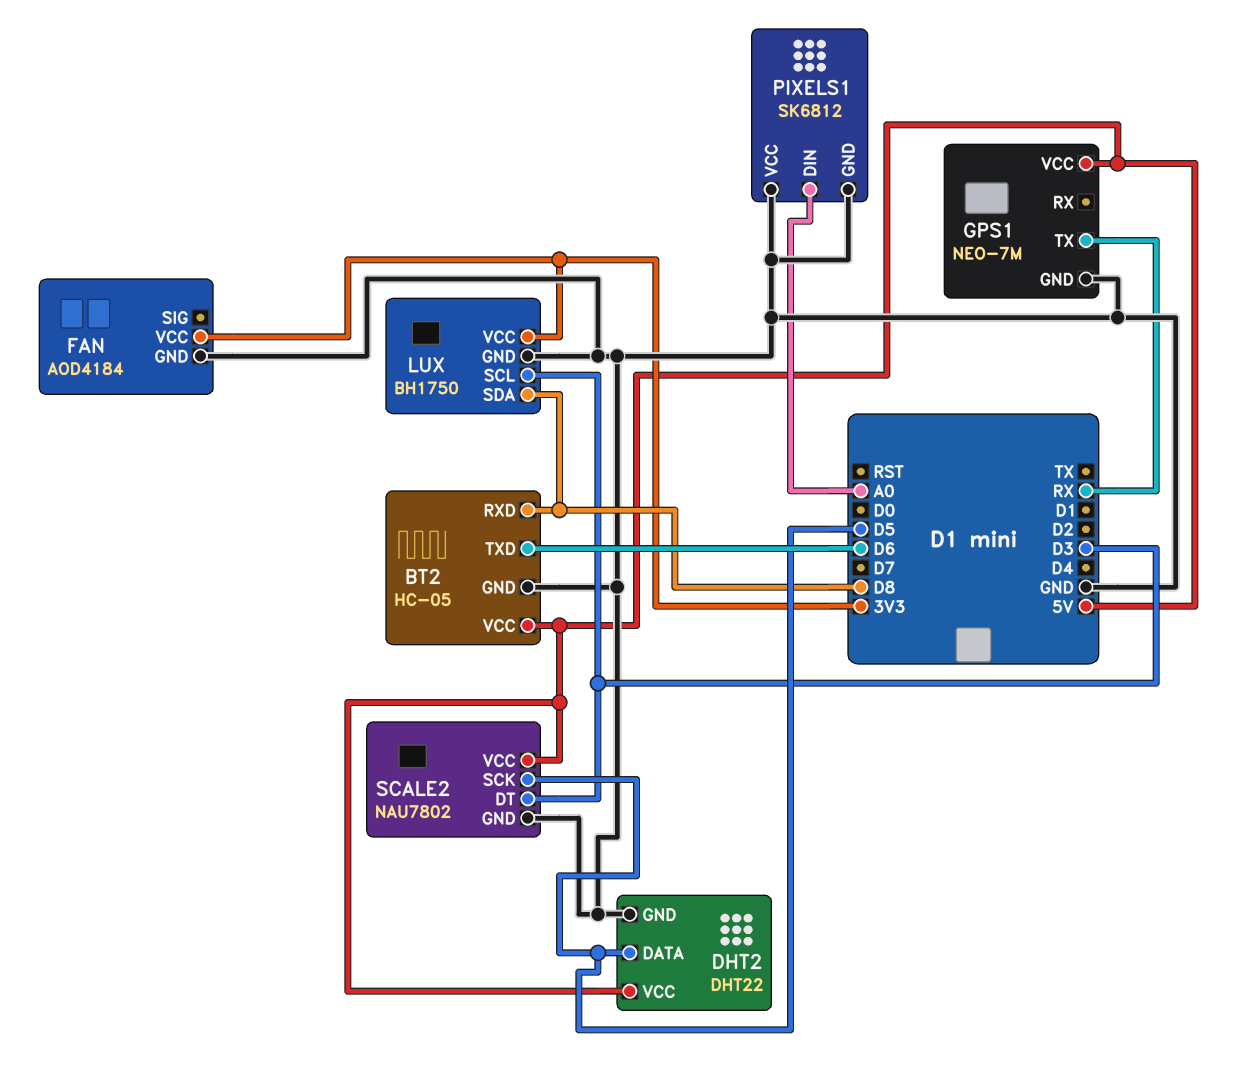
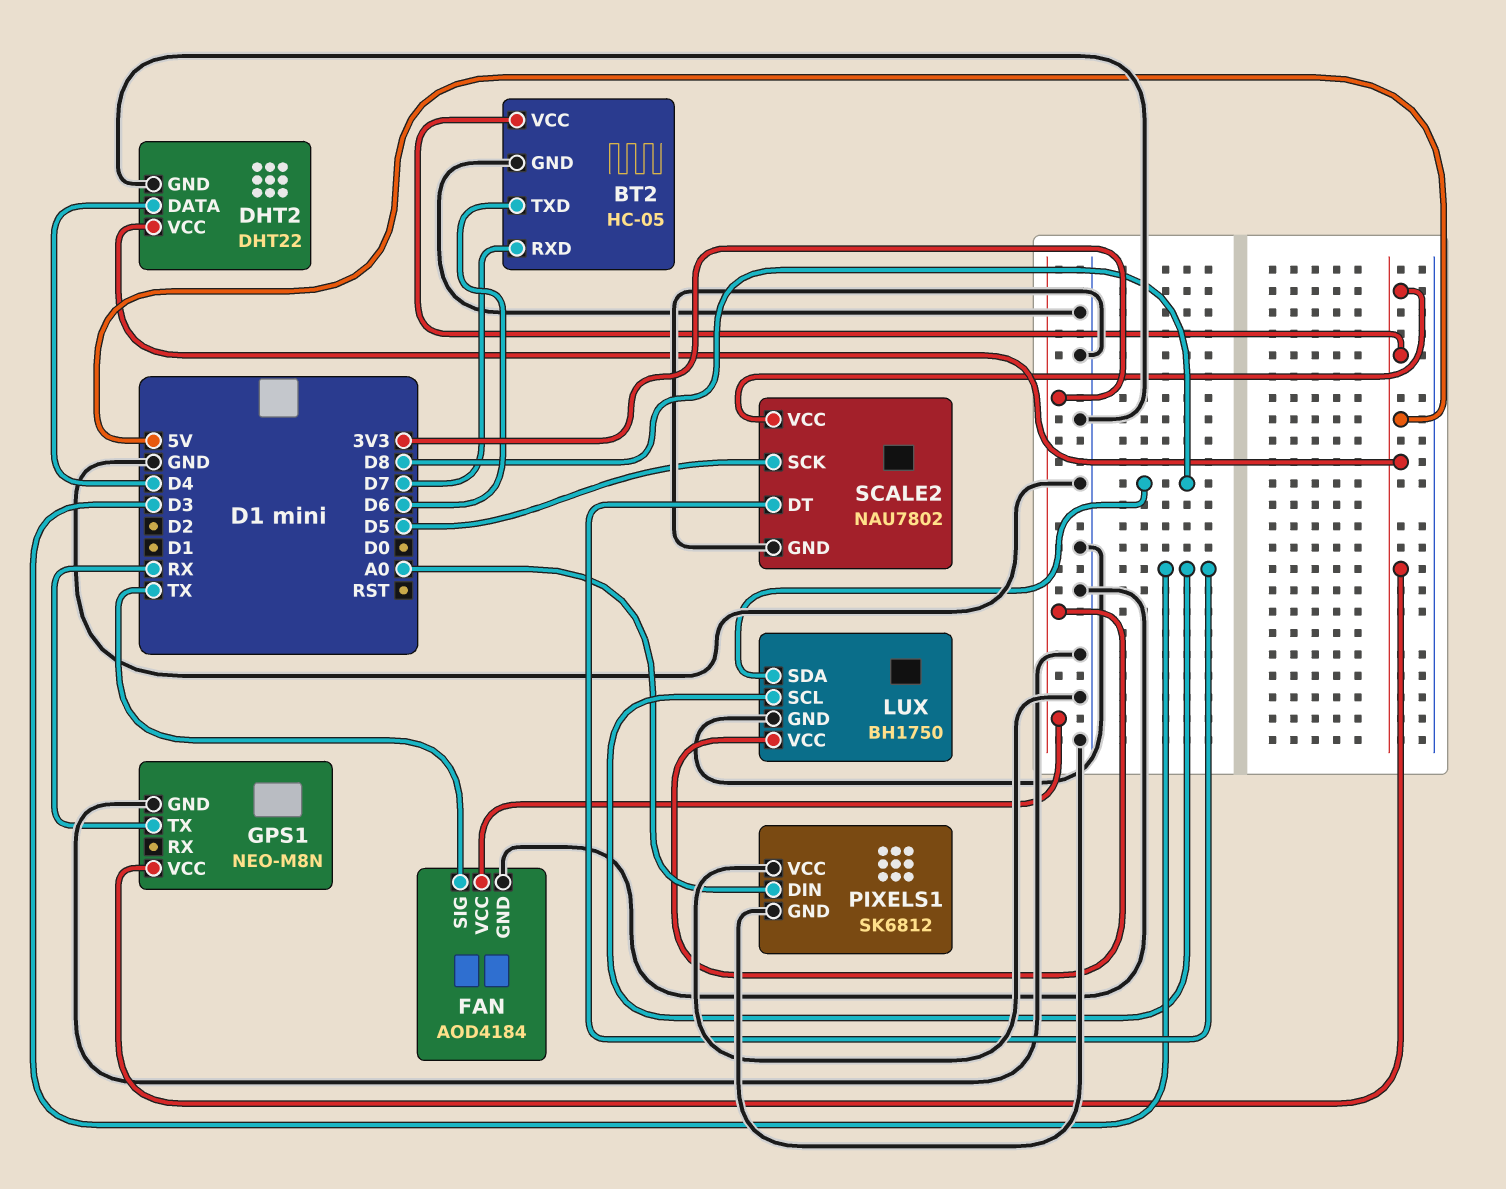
BT2 pin RXD: D8 -> D7
DHT2 pin DATA: D5 -> D4
FAN pin SIG: none -> TX
GPS1: NEO-7M -> NEO-M8N

